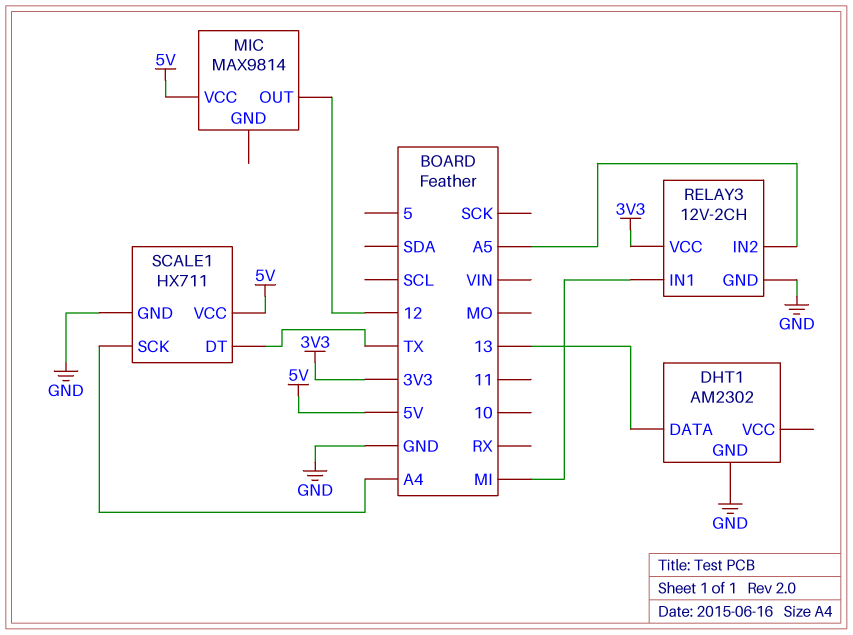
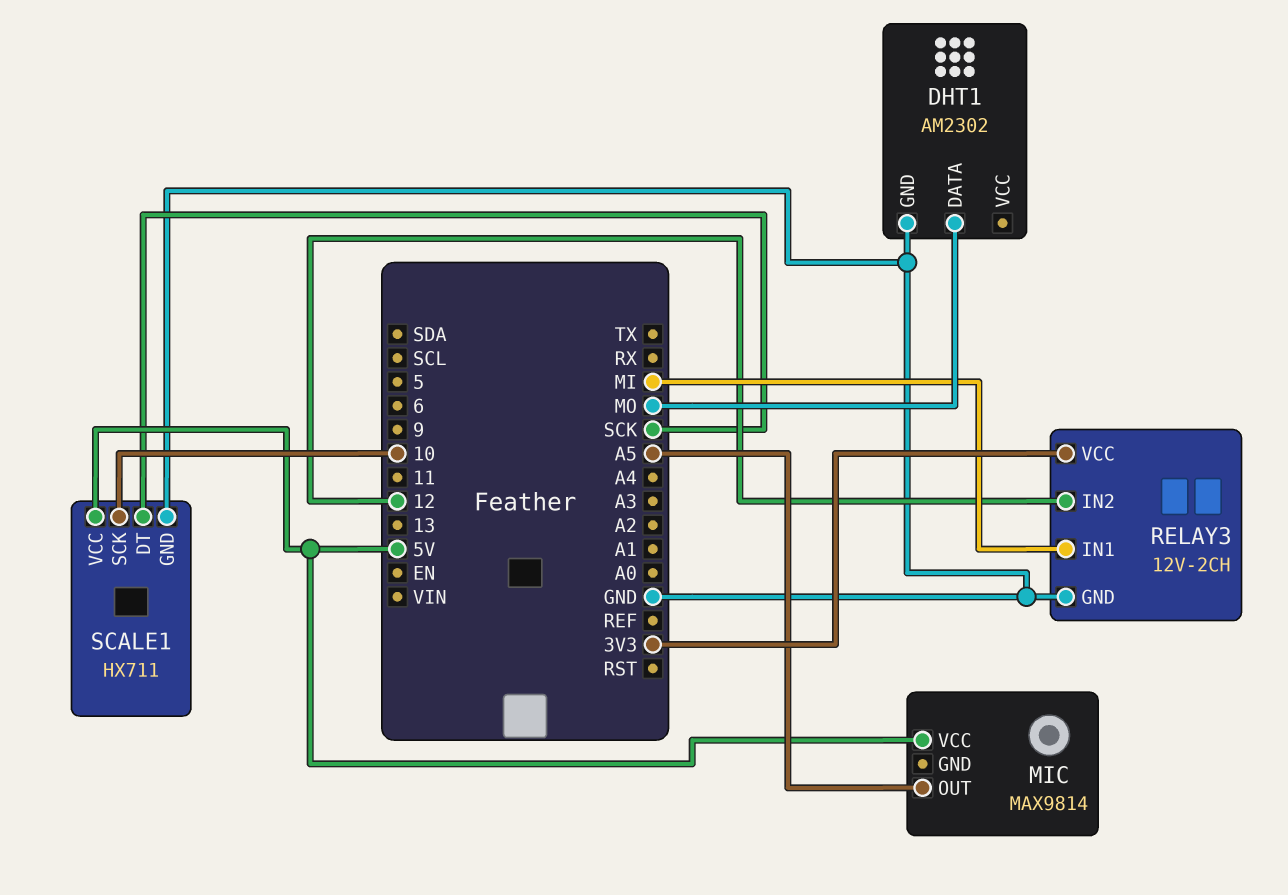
DHT1 pin DATA: 13 -> MO
MIC pin OUT: 12 -> A5
RELAY3 pin IN2: A5 -> 12
SCALE1 pin DT: TX -> SCK
SCALE1 pin SCK: A4 -> 10

